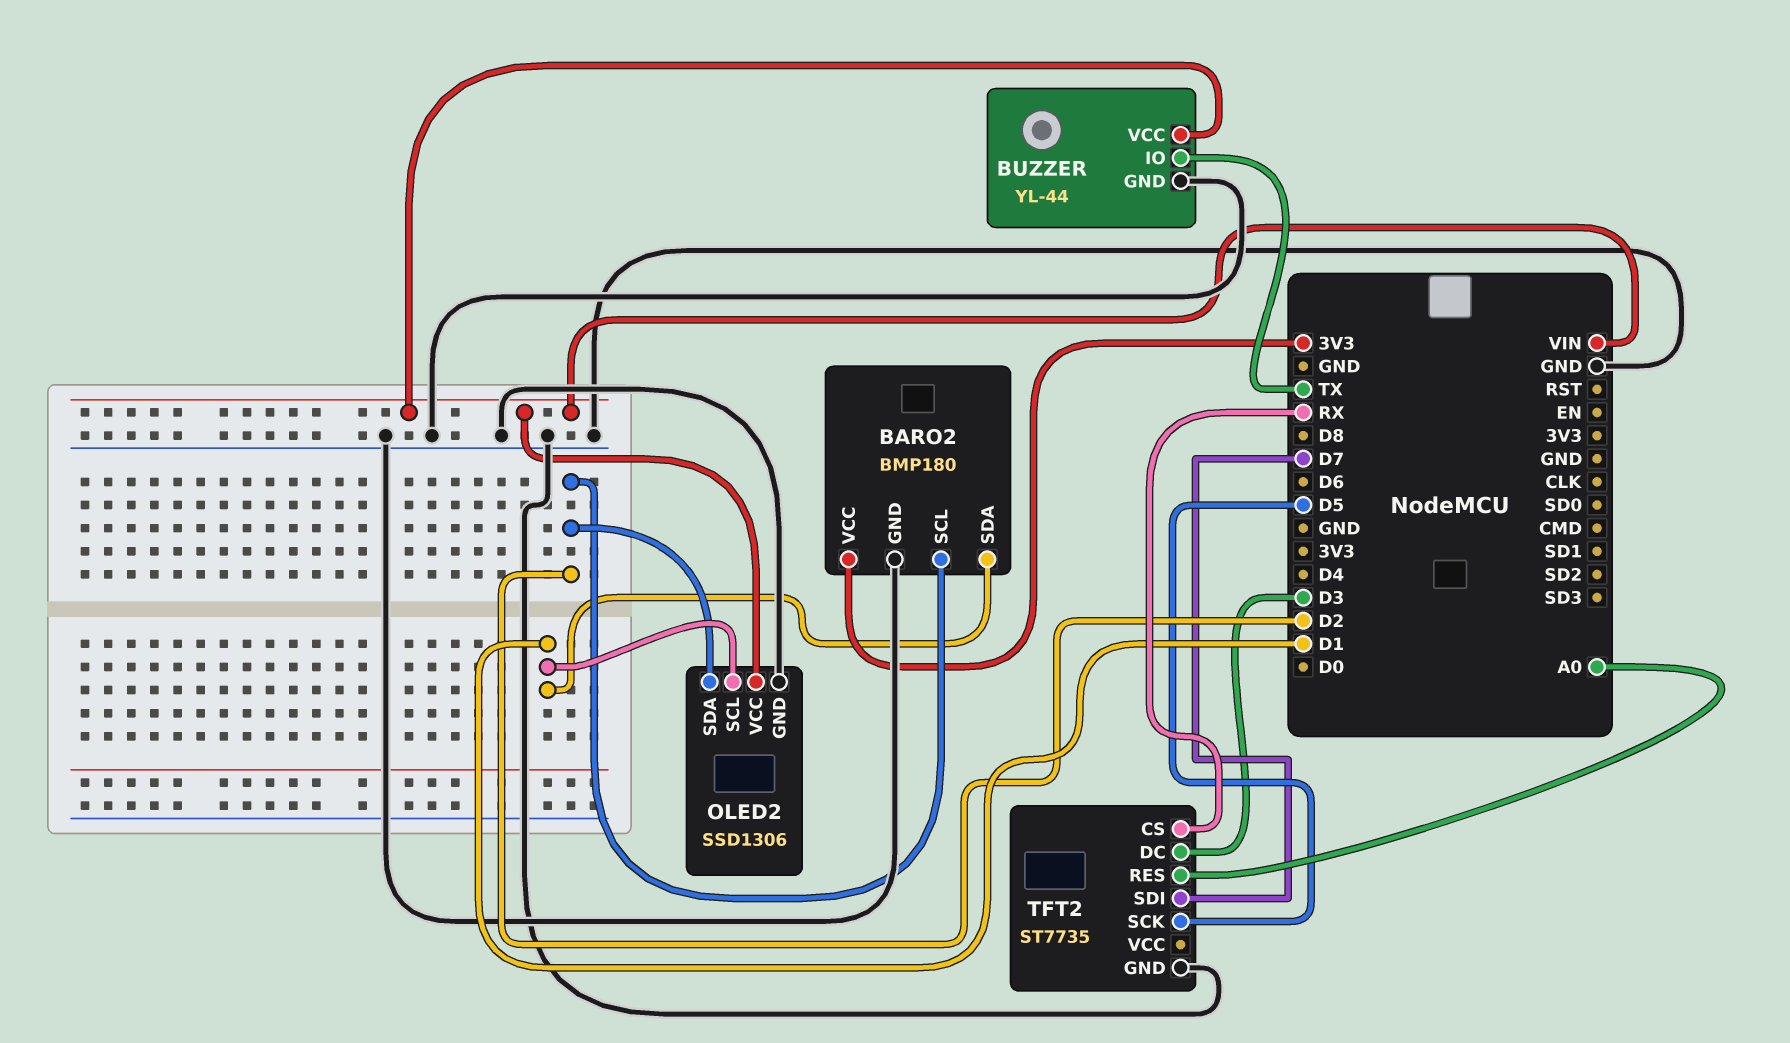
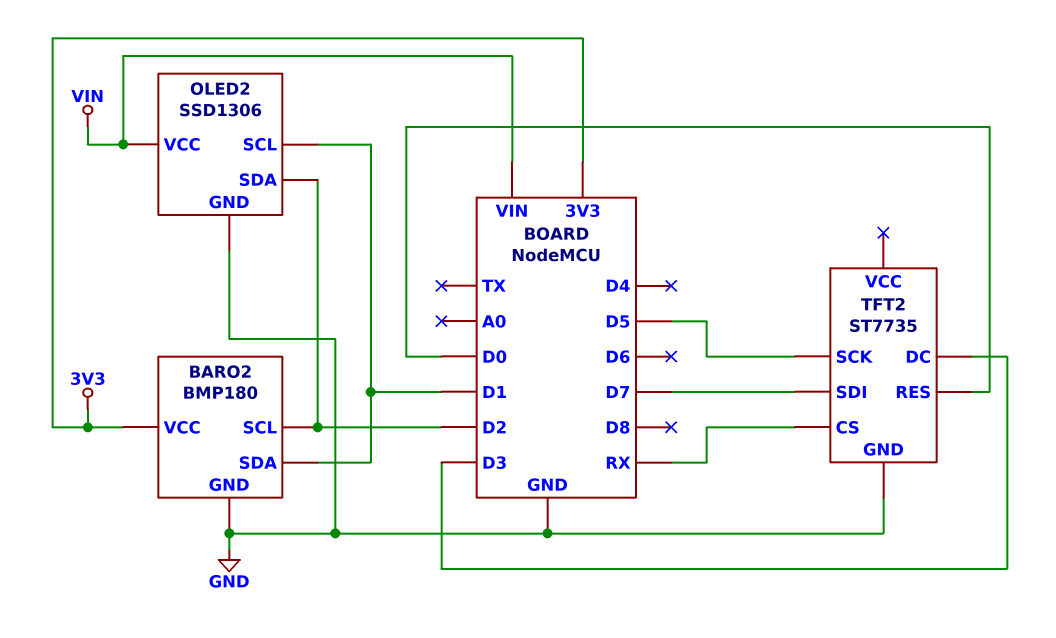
BUZZER: YL-44 -> none
BUZZER pin GND: GND -> none
BUZZER pin IO: TX -> none
BUZZER pin VCC: VIN -> none
TFT2 pin RES: A0 -> D0

